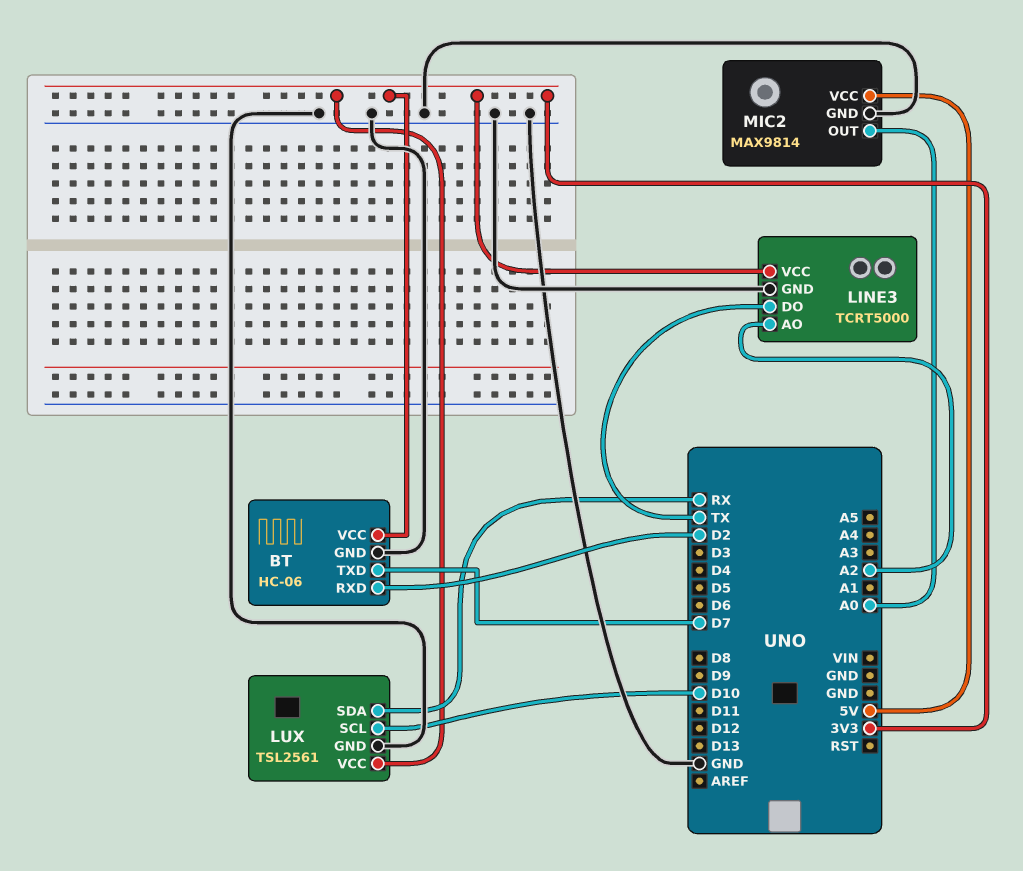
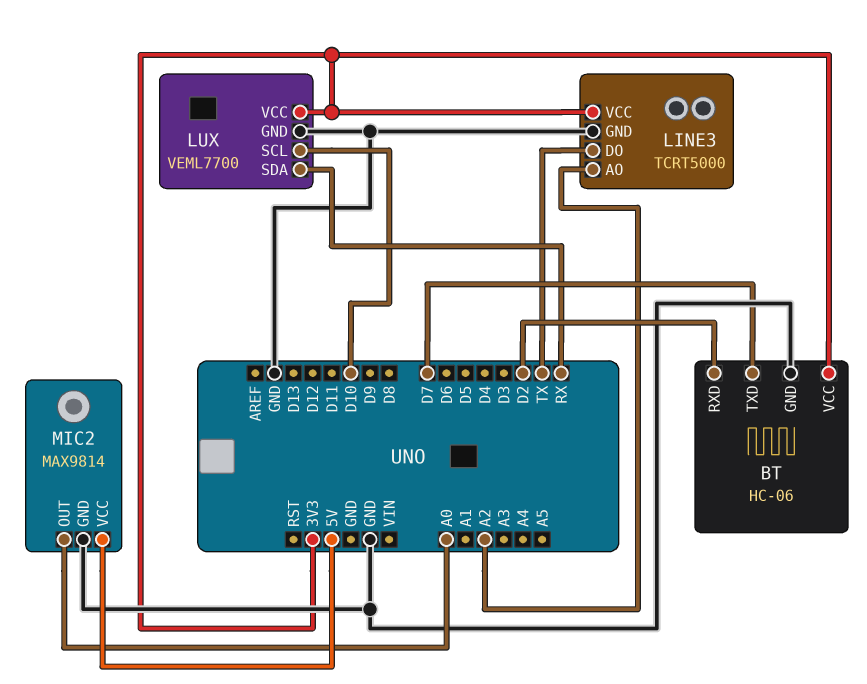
LUX: TSL2561 -> VEML7700

